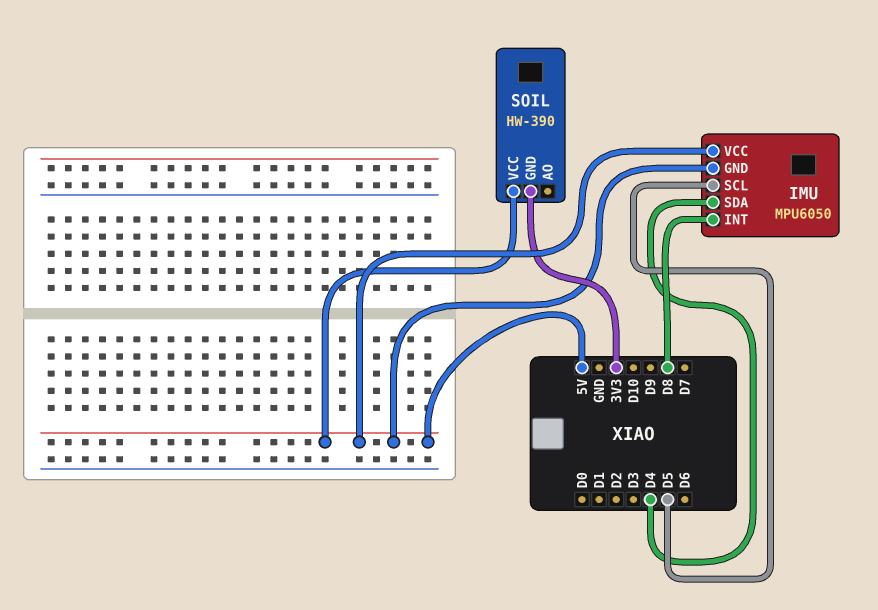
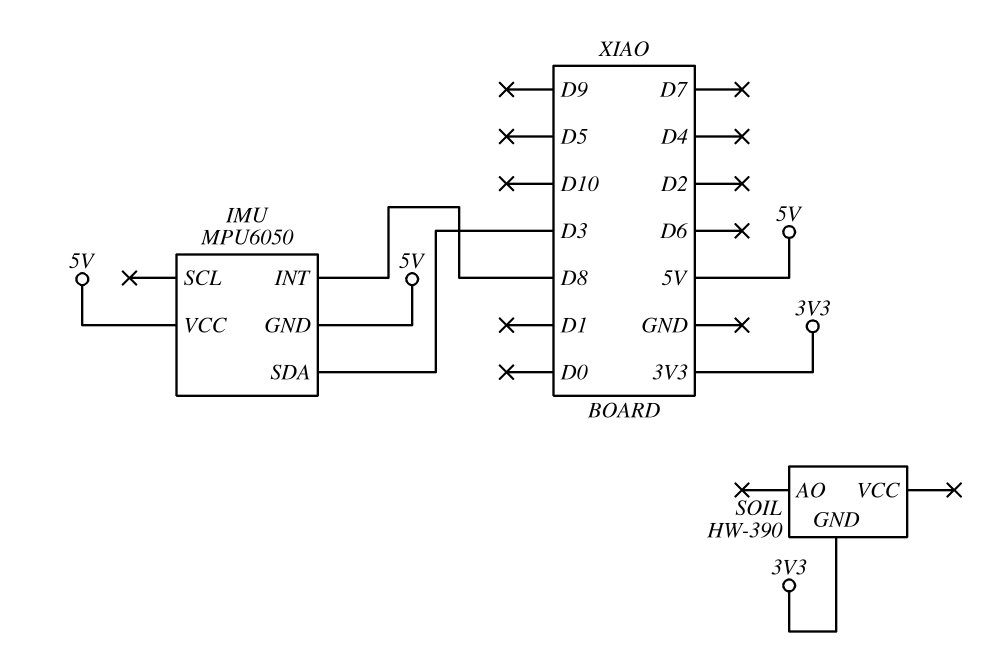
IMU pin SCL: D5 -> none
IMU pin SDA: D4 -> D3
SOIL pin VCC: 5V -> none

